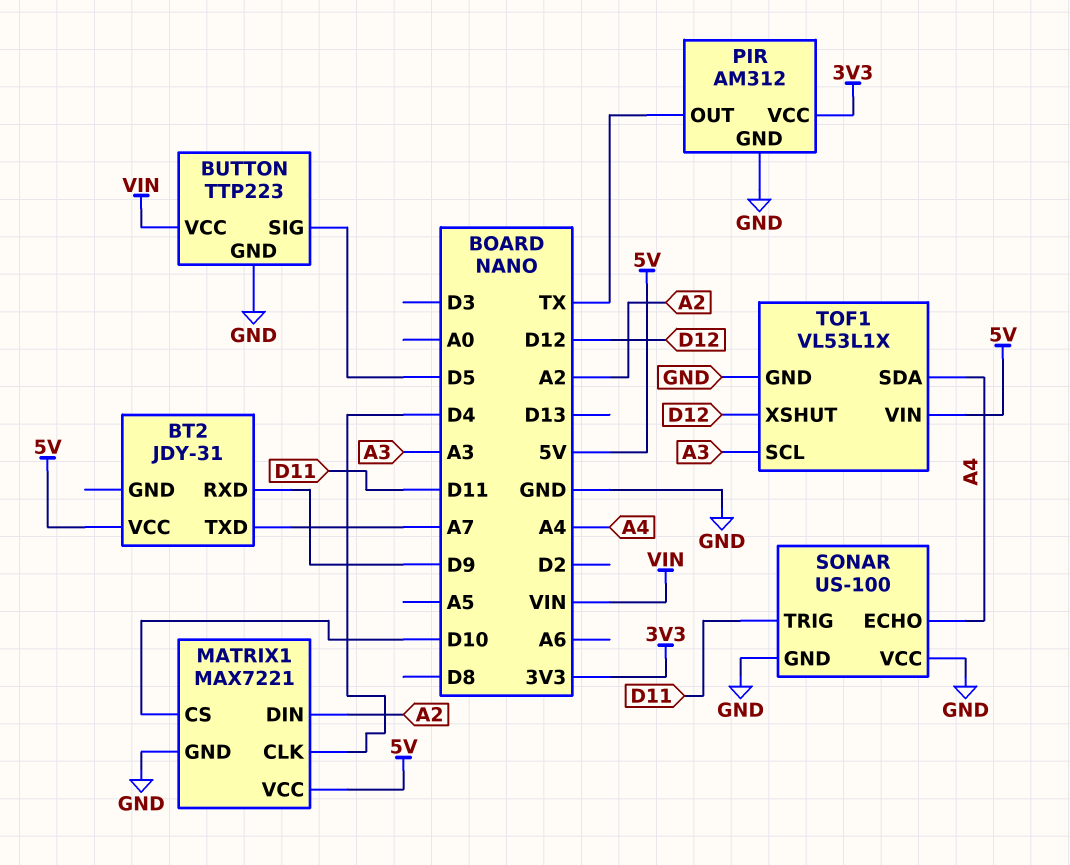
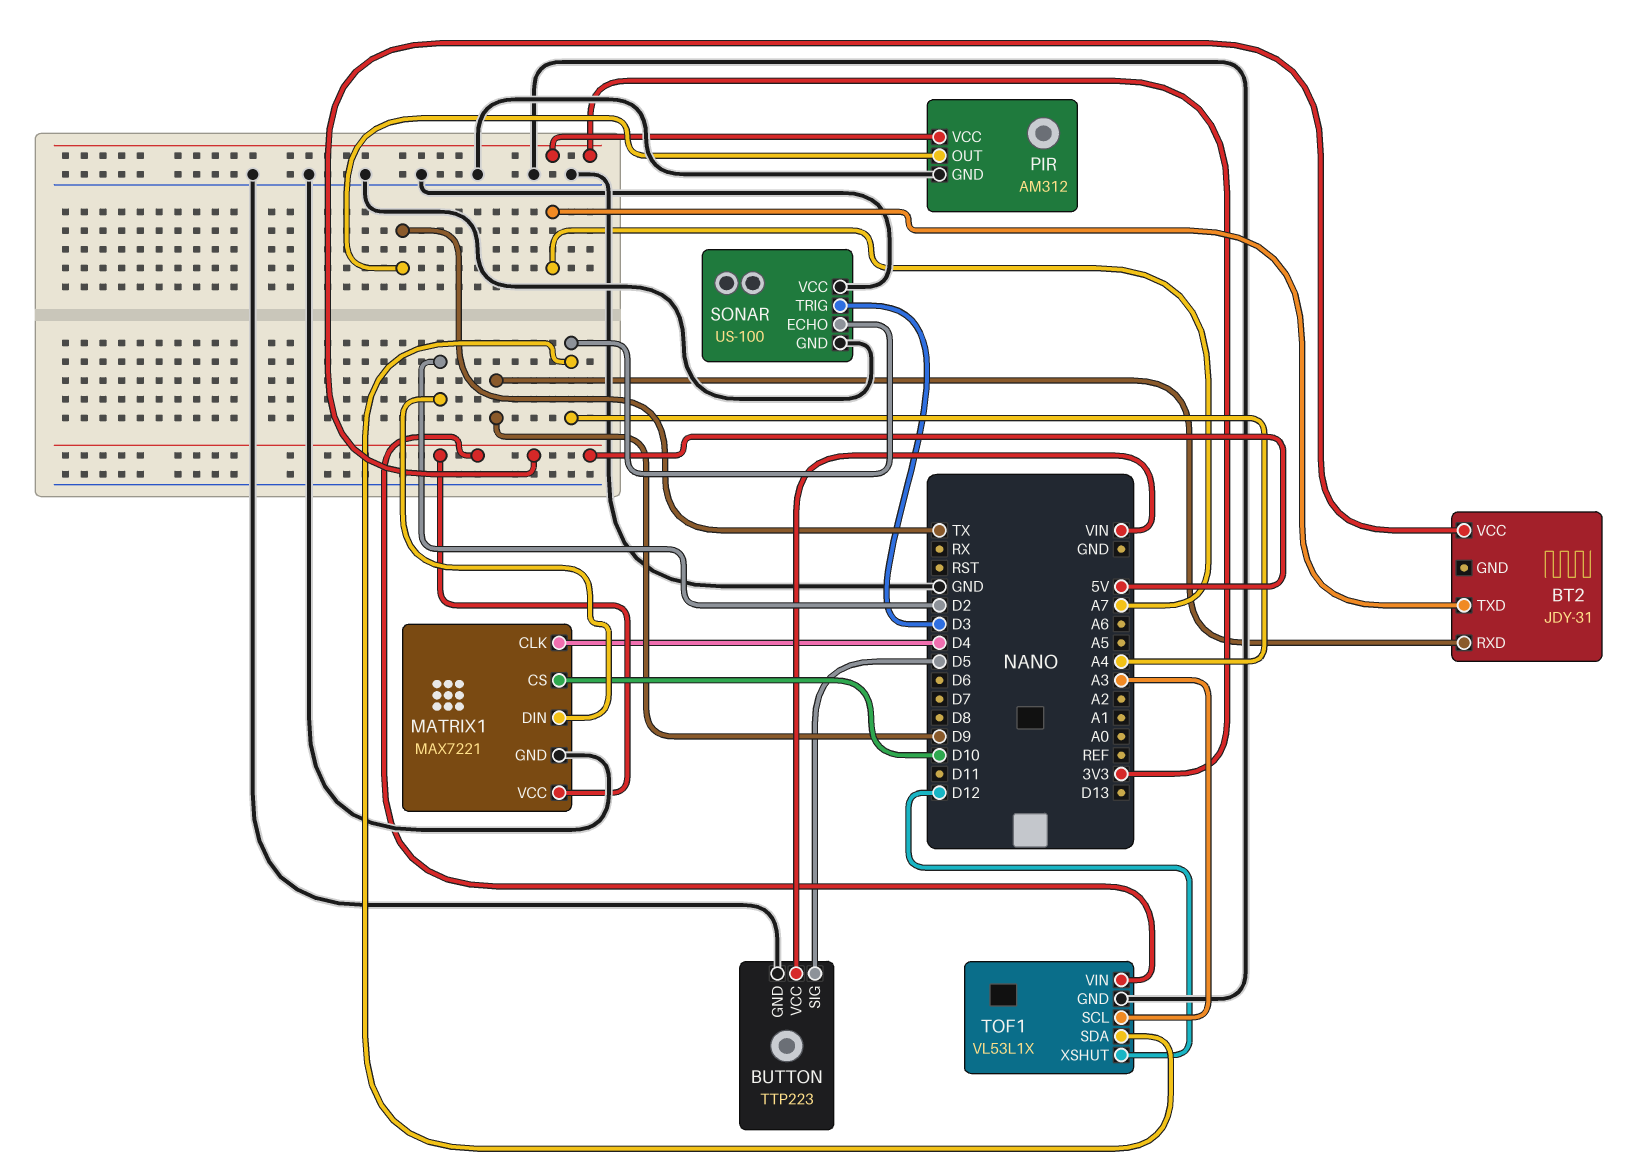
MATRIX1 pin DIN: A2 -> D2
SONAR pin TRIG: D11 -> D3

